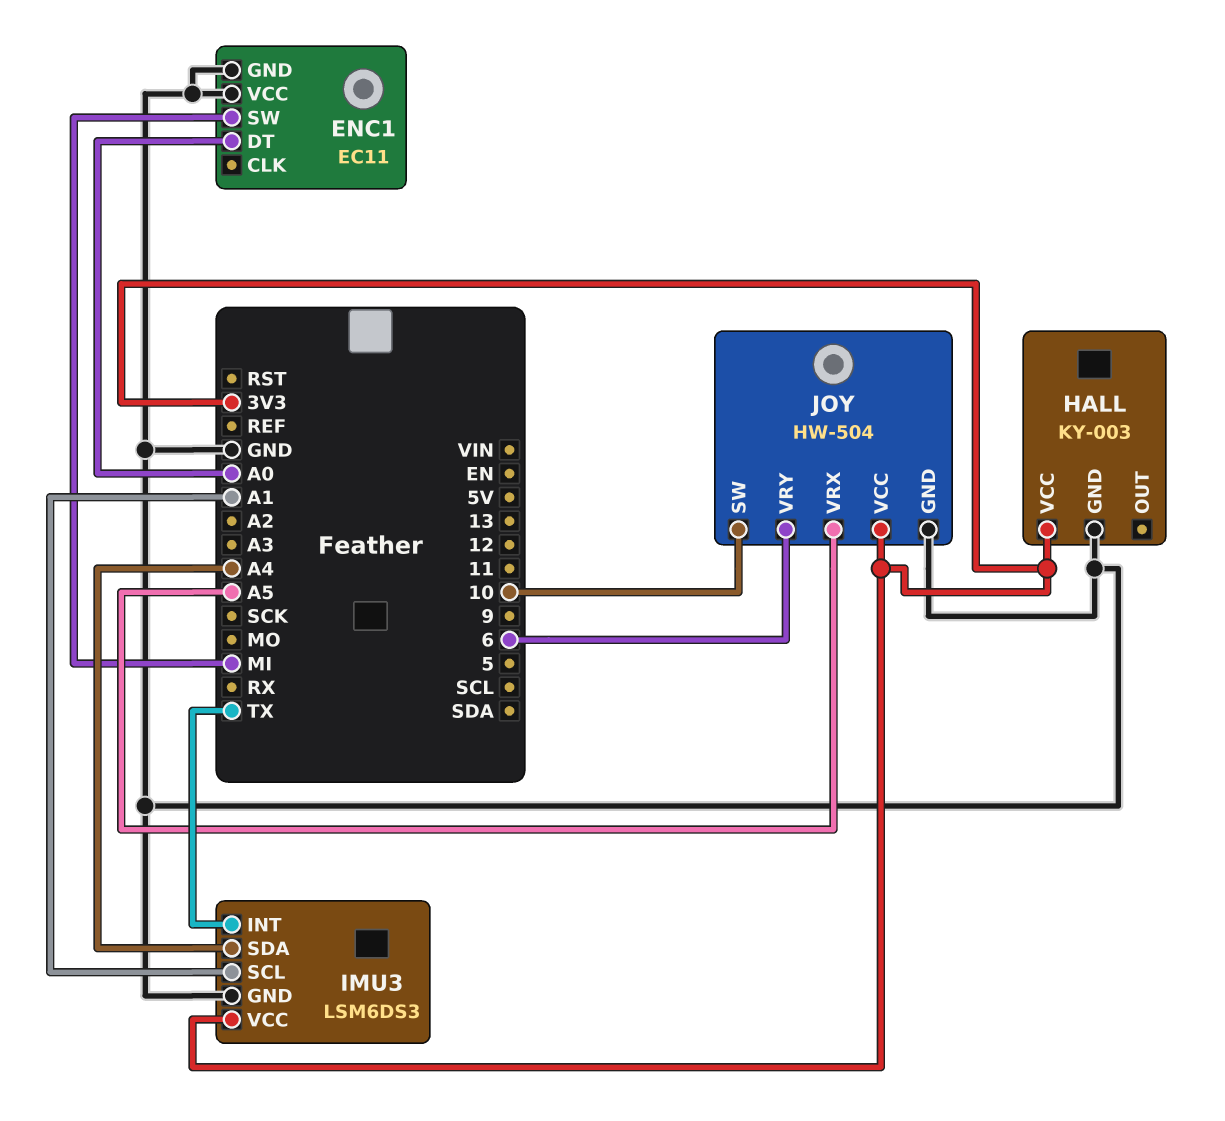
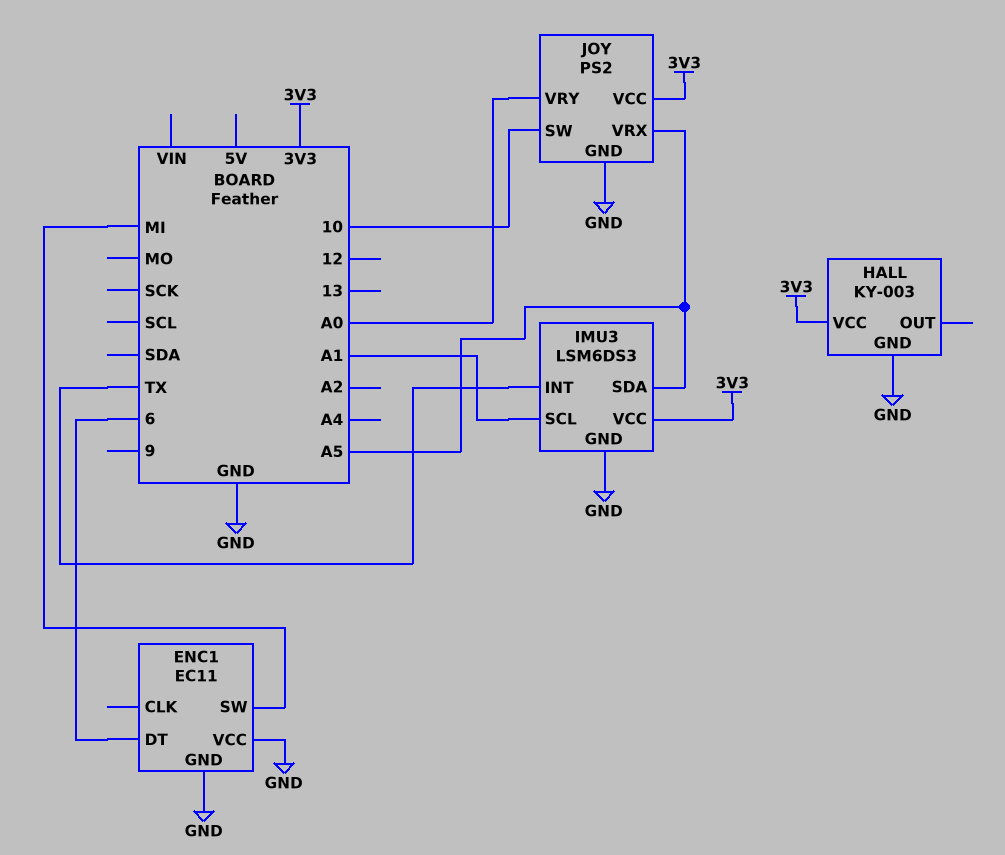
ENC1 pin DT: A0 -> 6
IMU3 pin SDA: A4 -> A5
JOY: HW-504 -> PS2
JOY pin VRY: 6 -> A0

